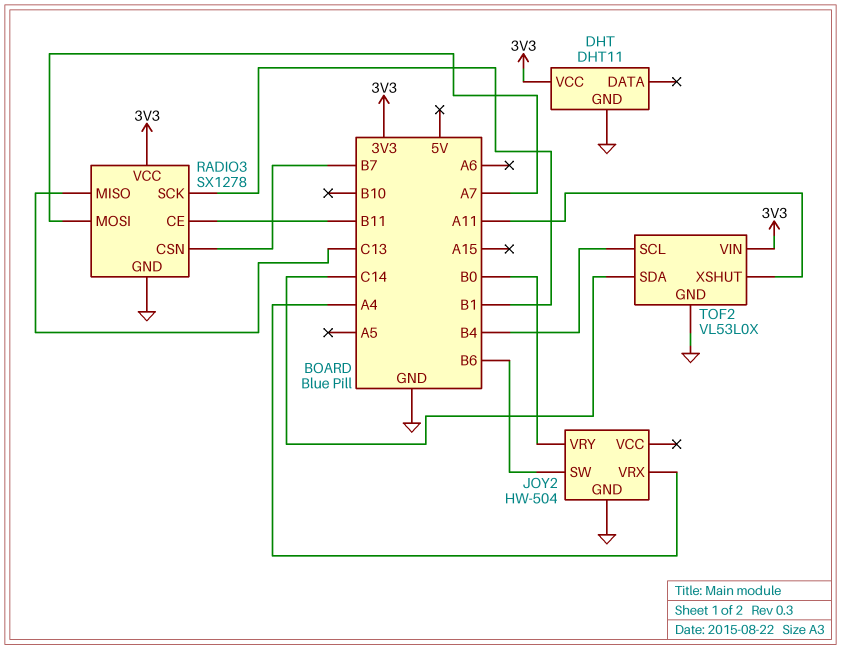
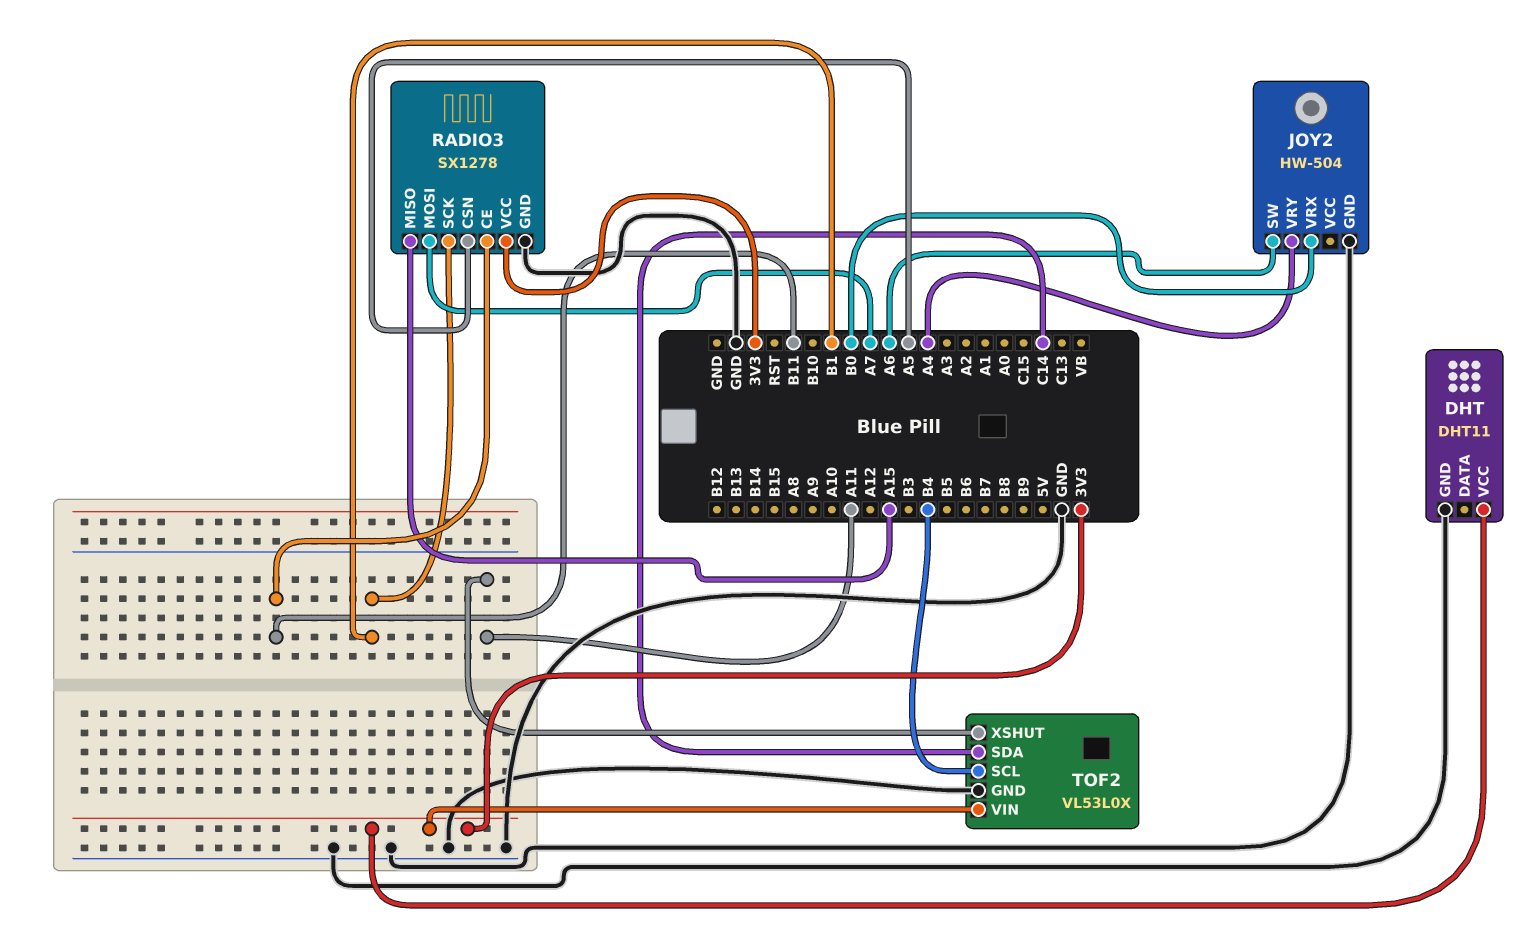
JOY2 pin SW: B6 -> A6
JOY2 pin VRX: A4 -> B0
JOY2 pin VRY: B0 -> A4
RADIO3 pin CSN: B7 -> A5
RADIO3 pin MISO: C13 -> A15

